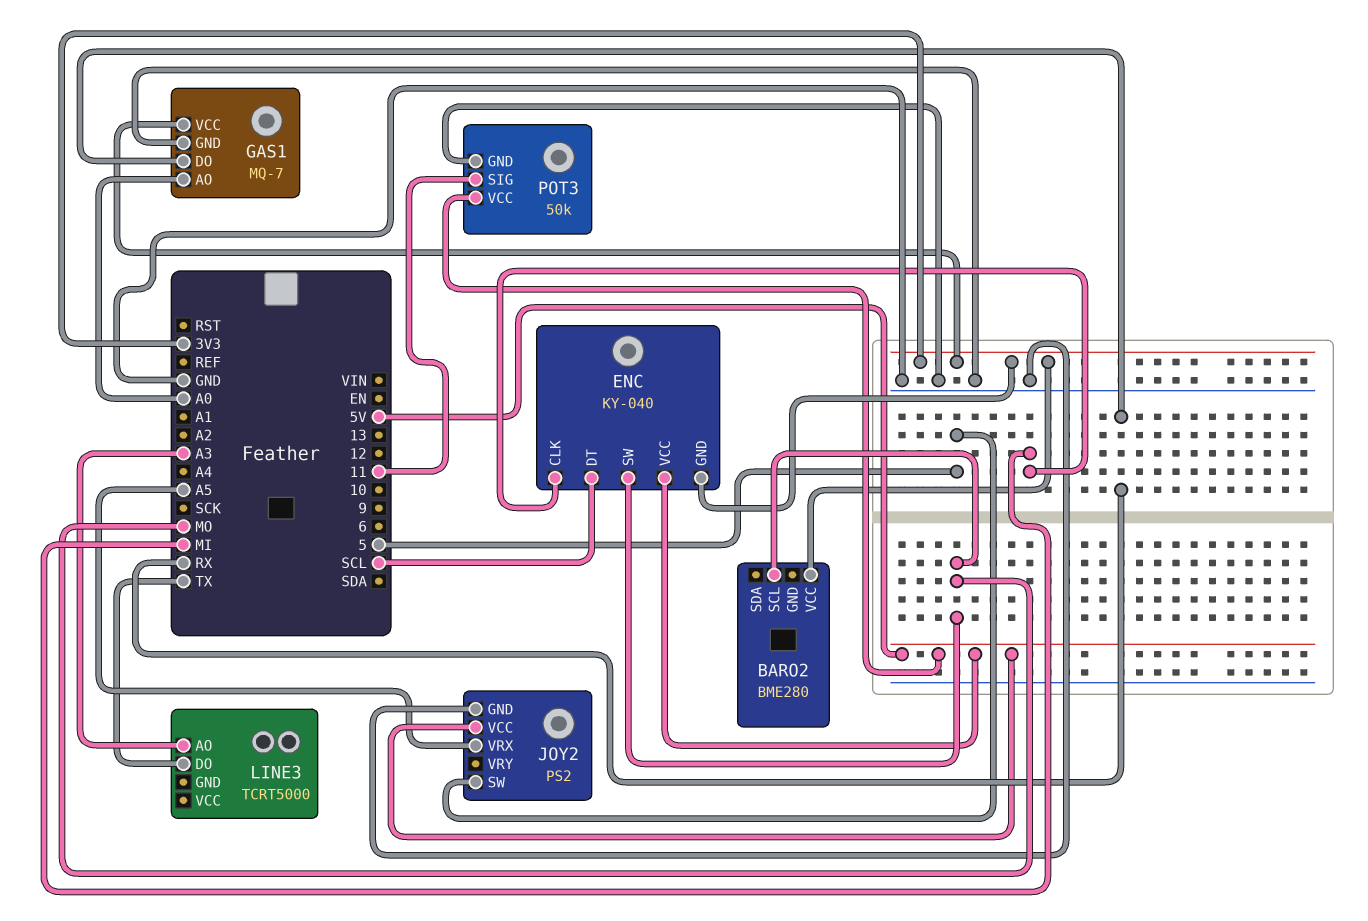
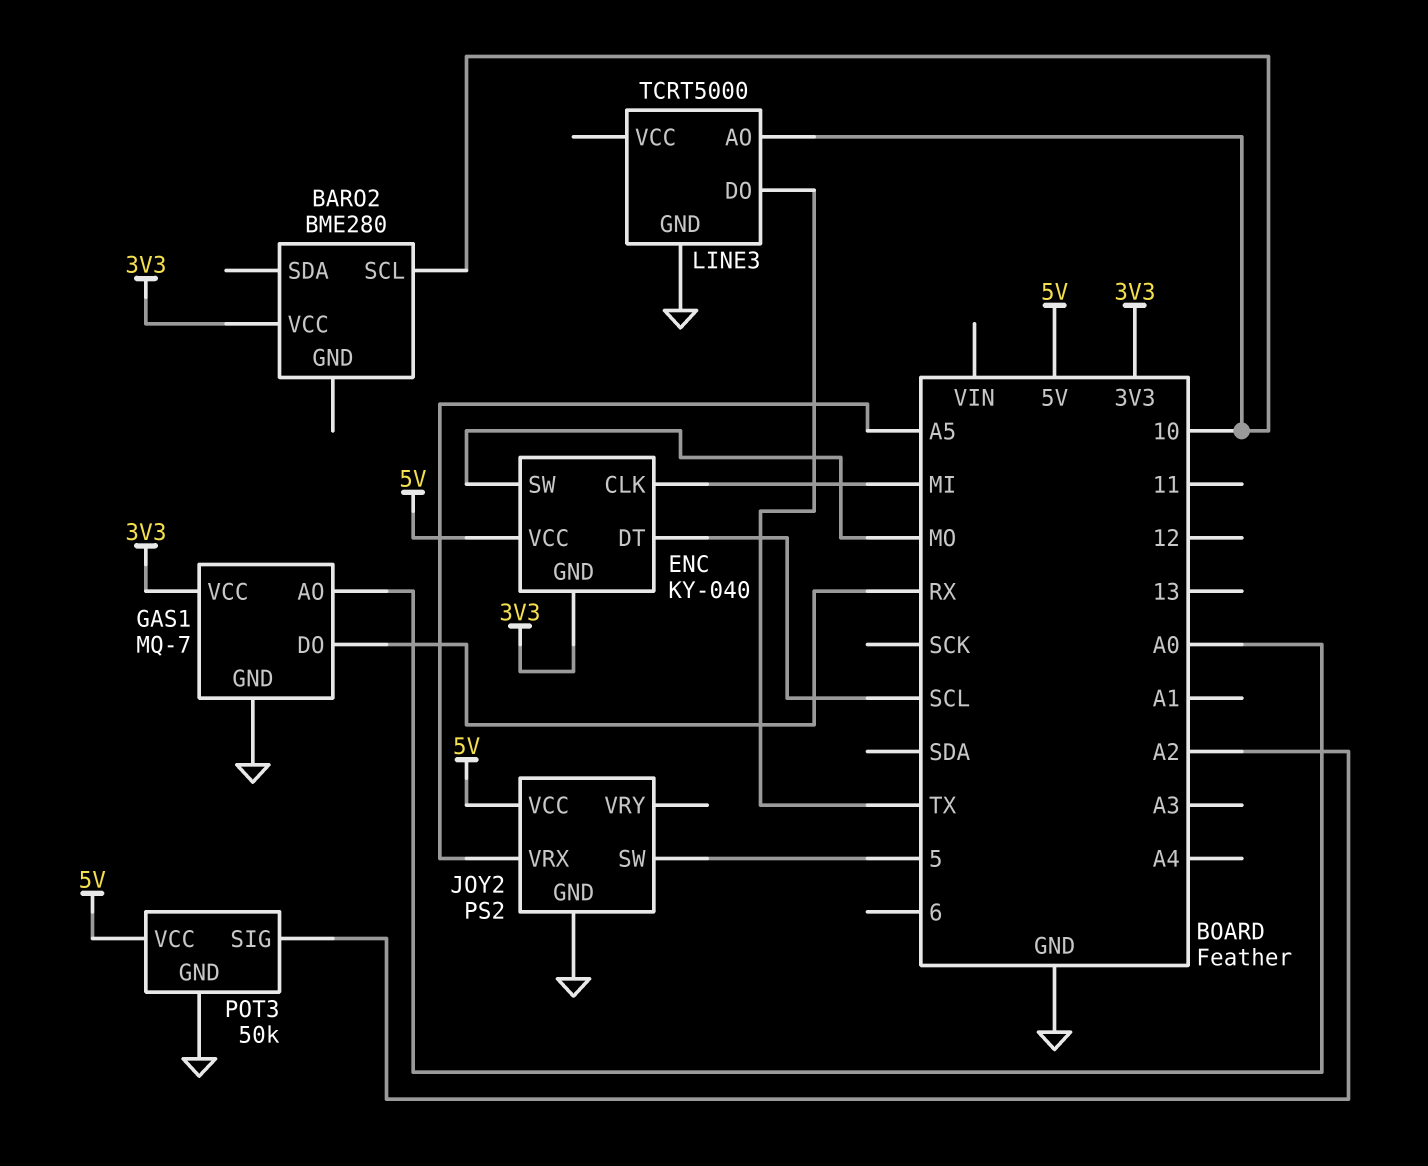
BARO2 pin SCL: MO -> 10
LINE3 pin AO: A3 -> 10
LINE3 pin GND: none -> GND
POT3 pin SIG: 11 -> A2

